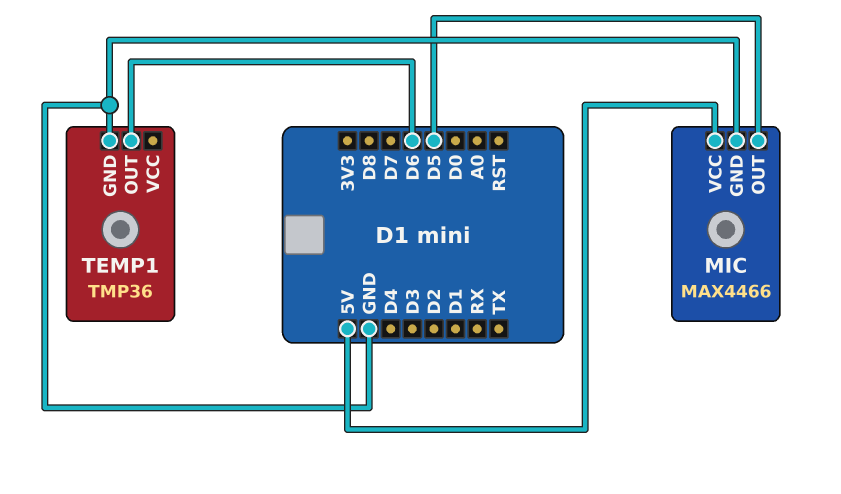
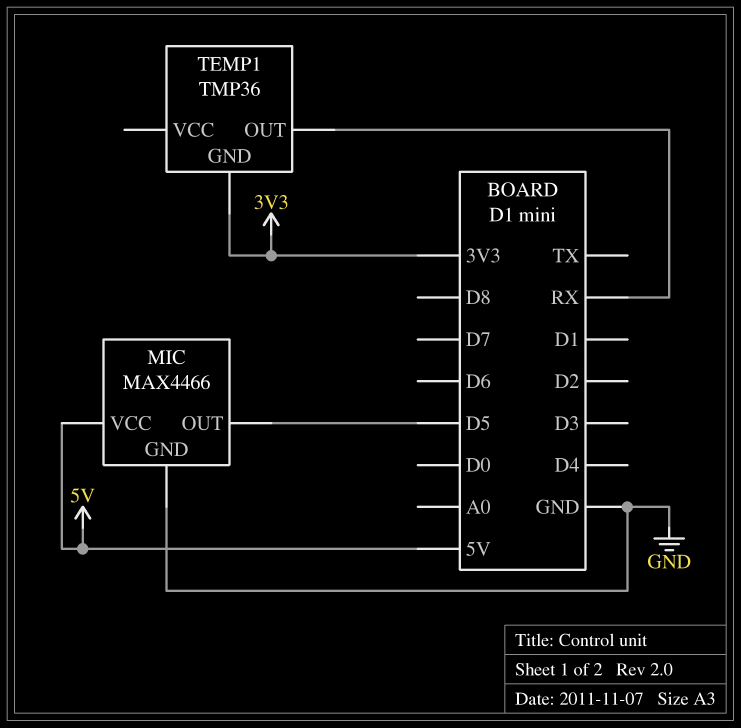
TEMP1 pin GND: GND -> 3V3
TEMP1 pin OUT: D6 -> RX

